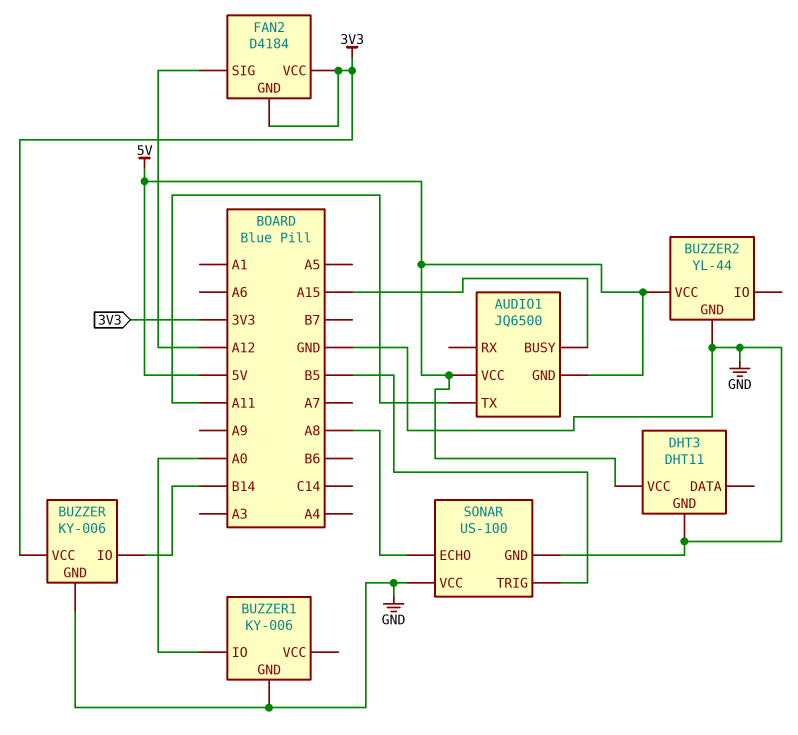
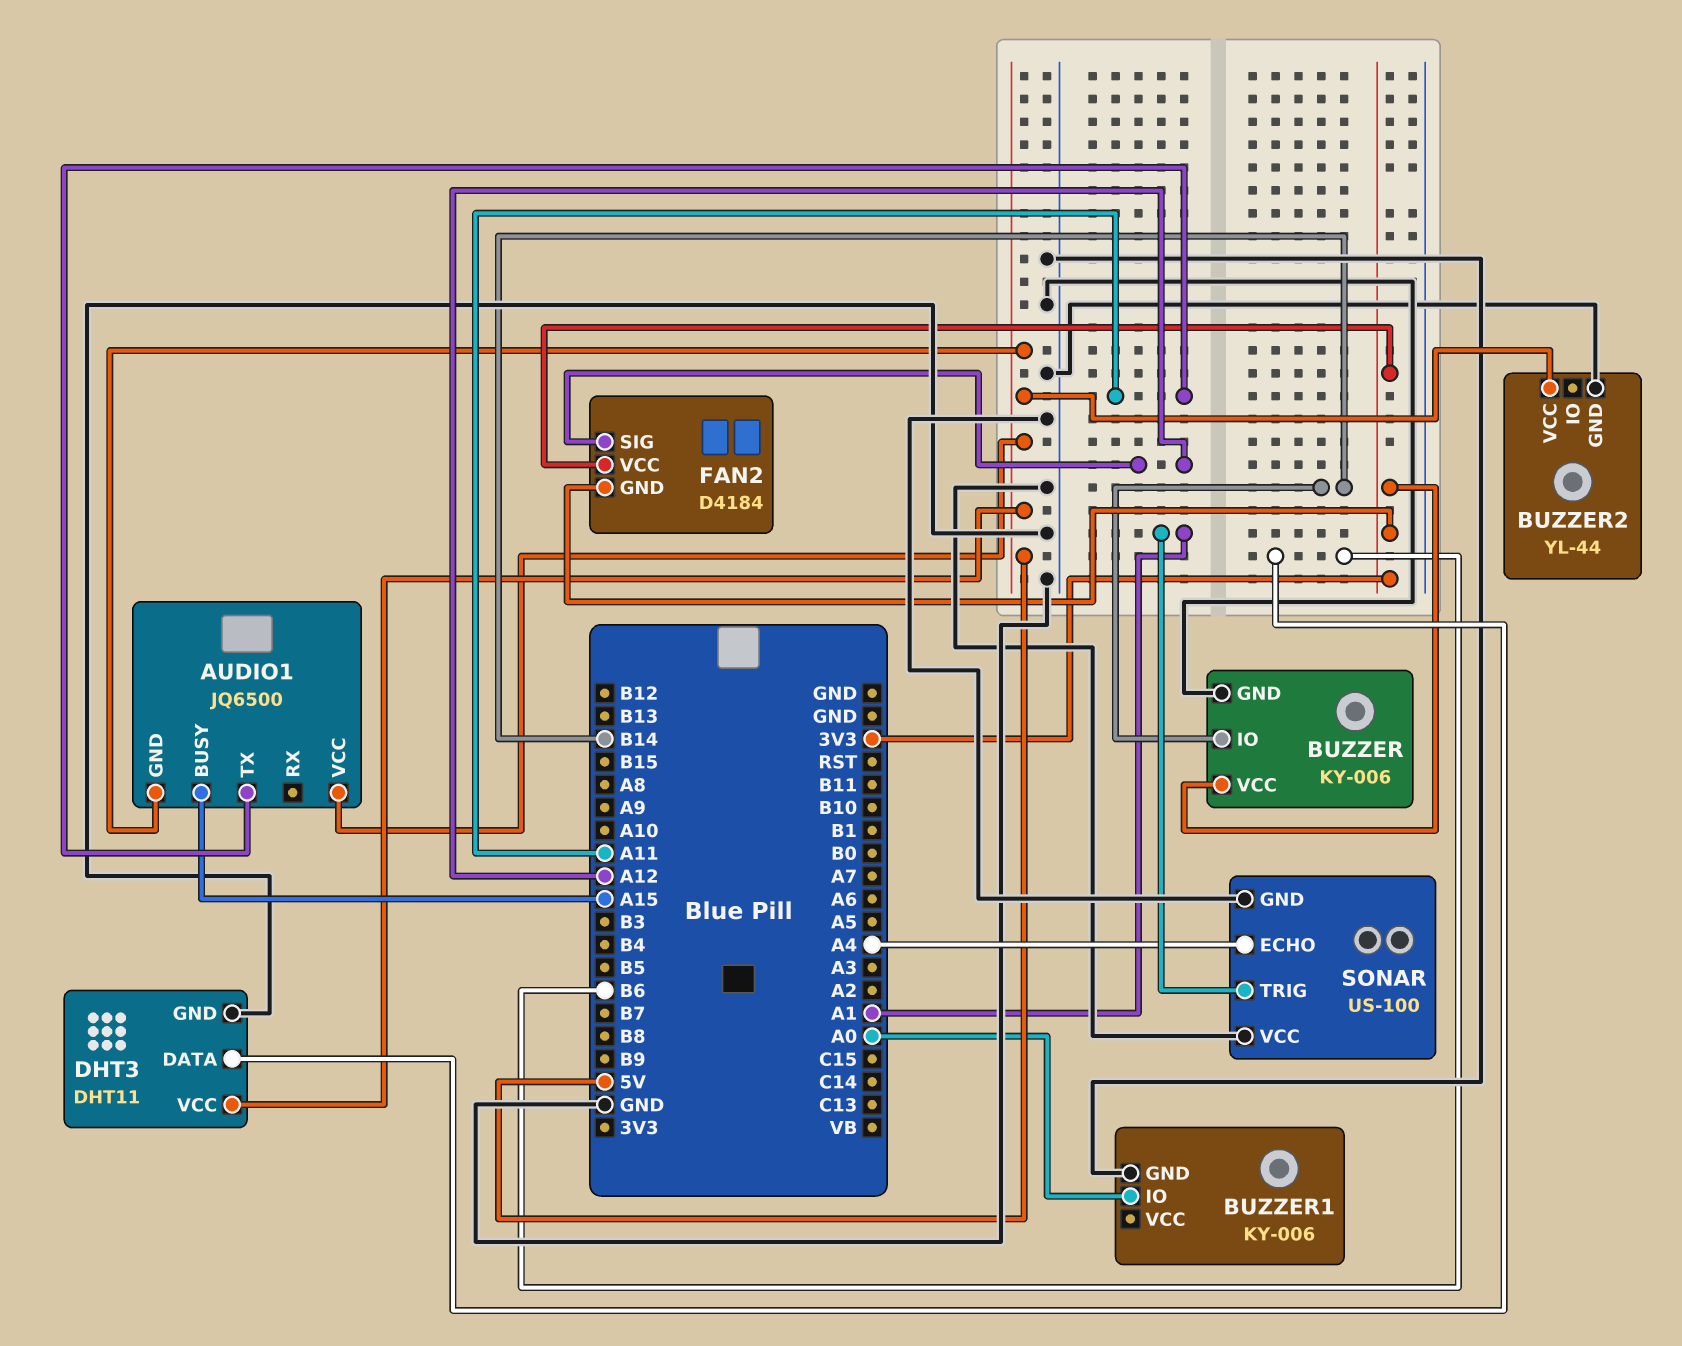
DHT3 pin DATA: none -> B6
SONAR pin ECHO: A8 -> A4
SONAR pin TRIG: B5 -> A1

